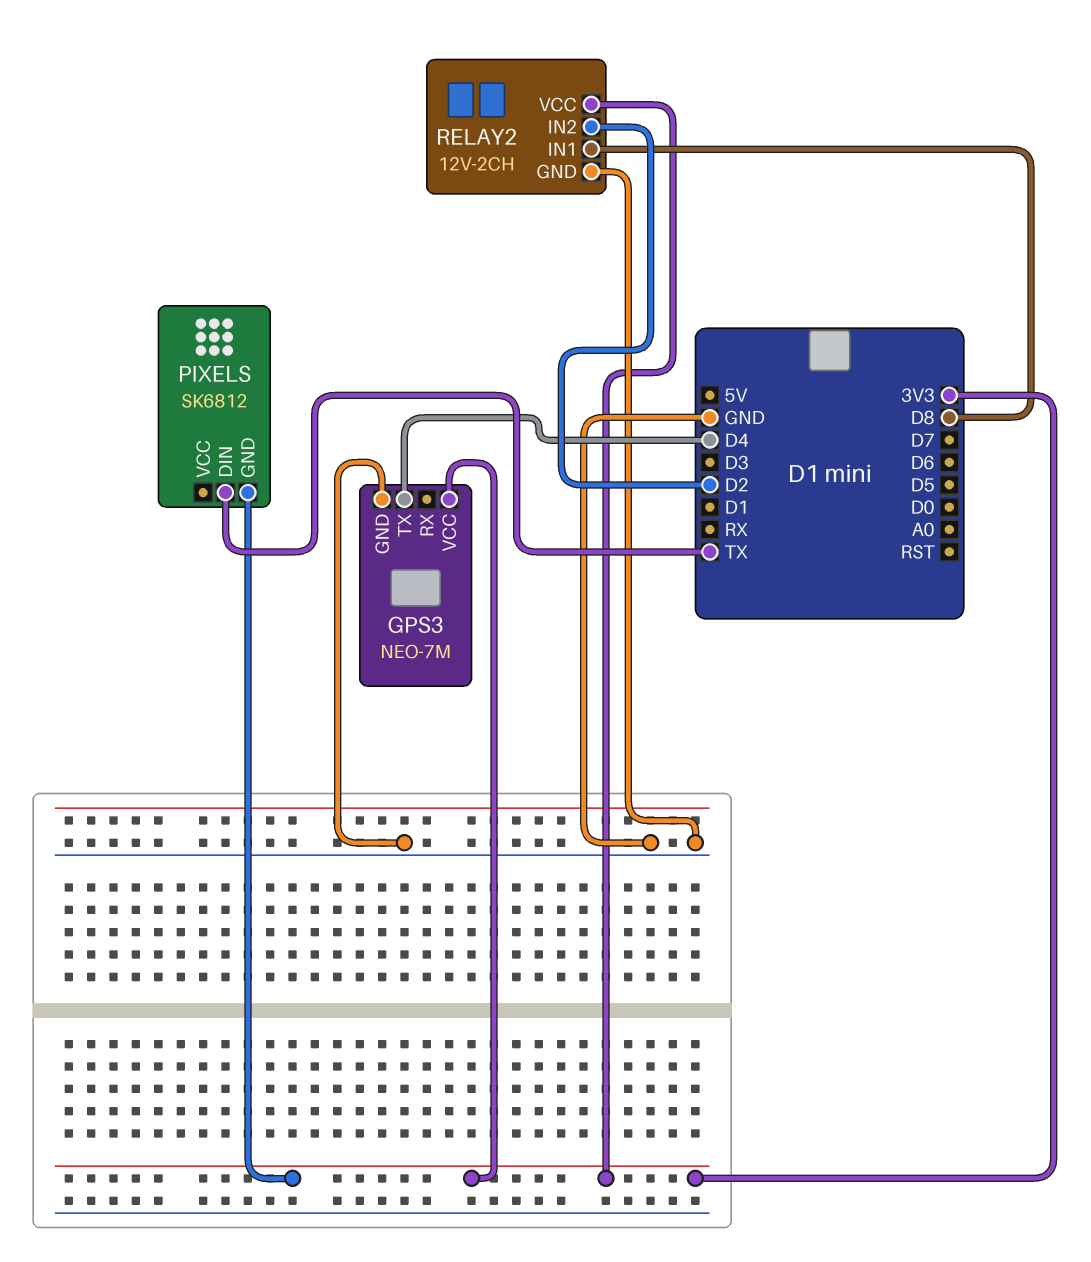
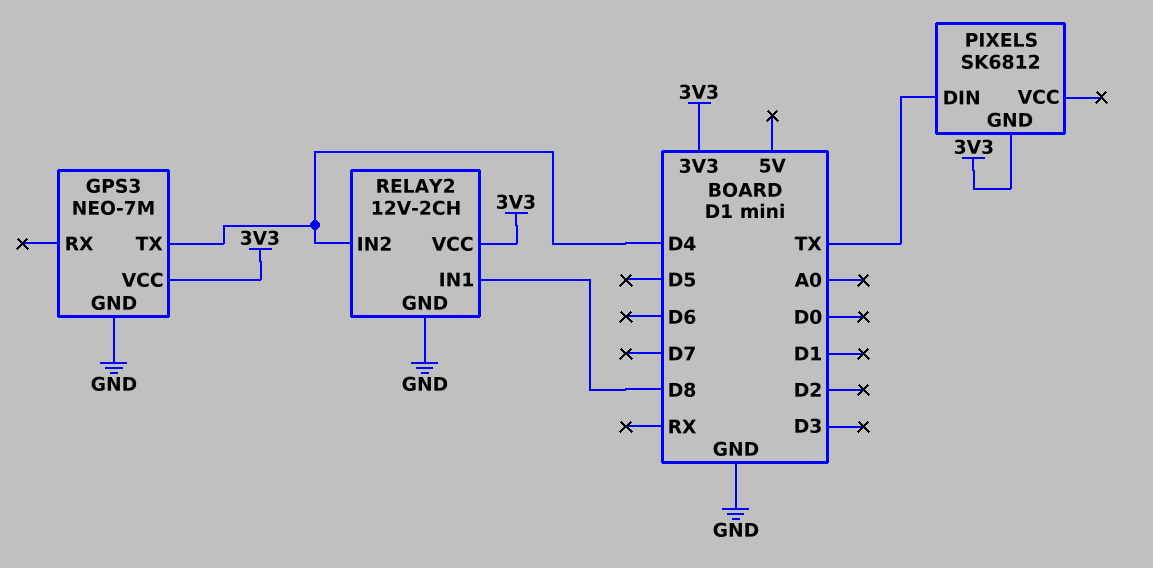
RELAY2 pin IN2: D2 -> D4

